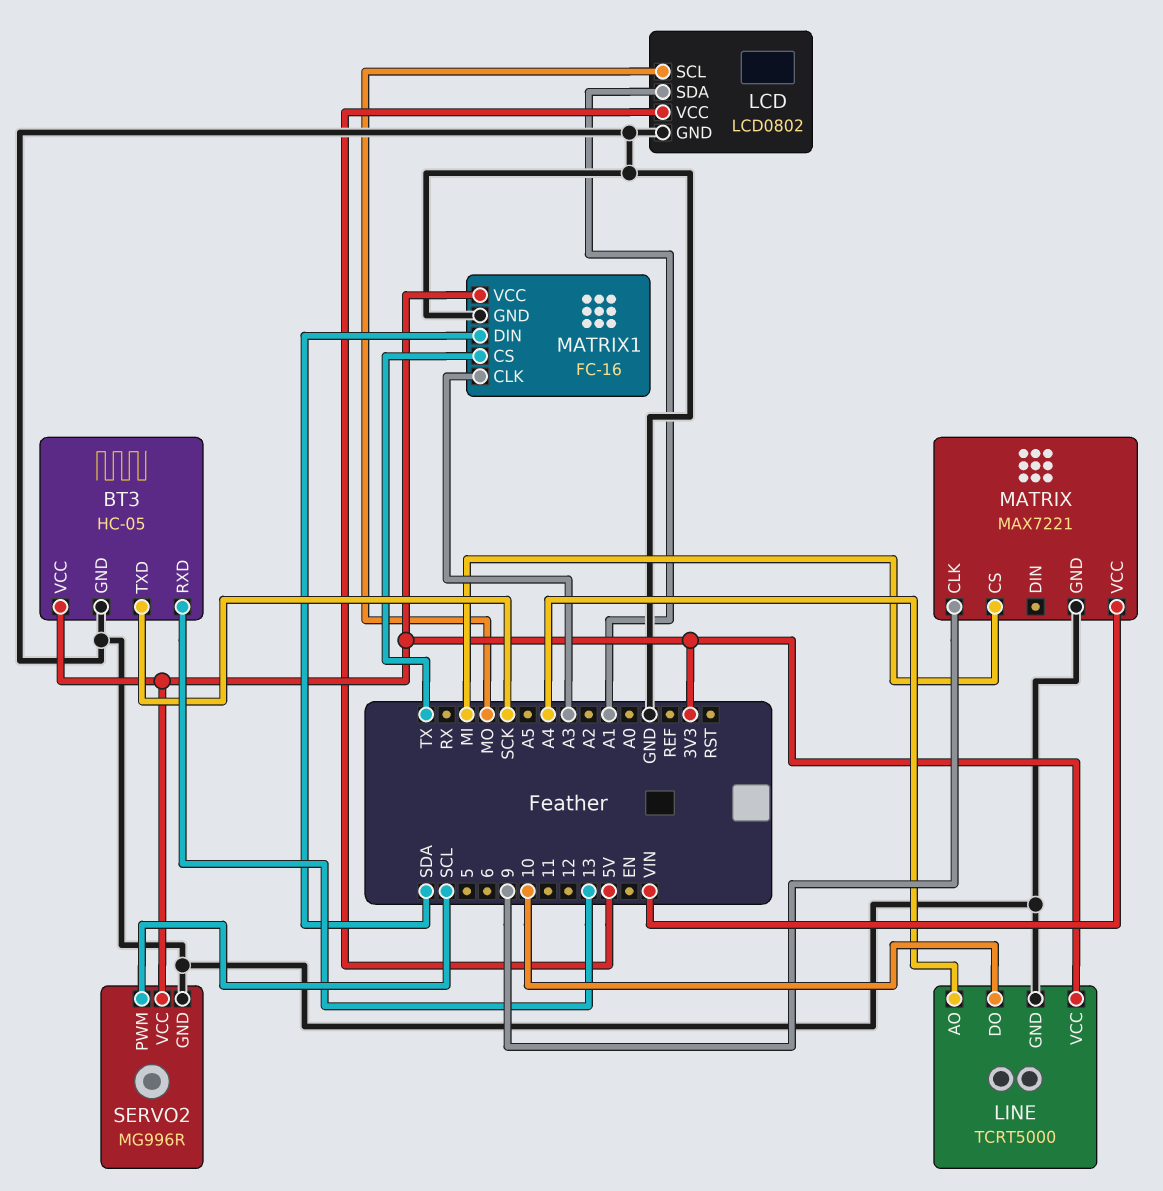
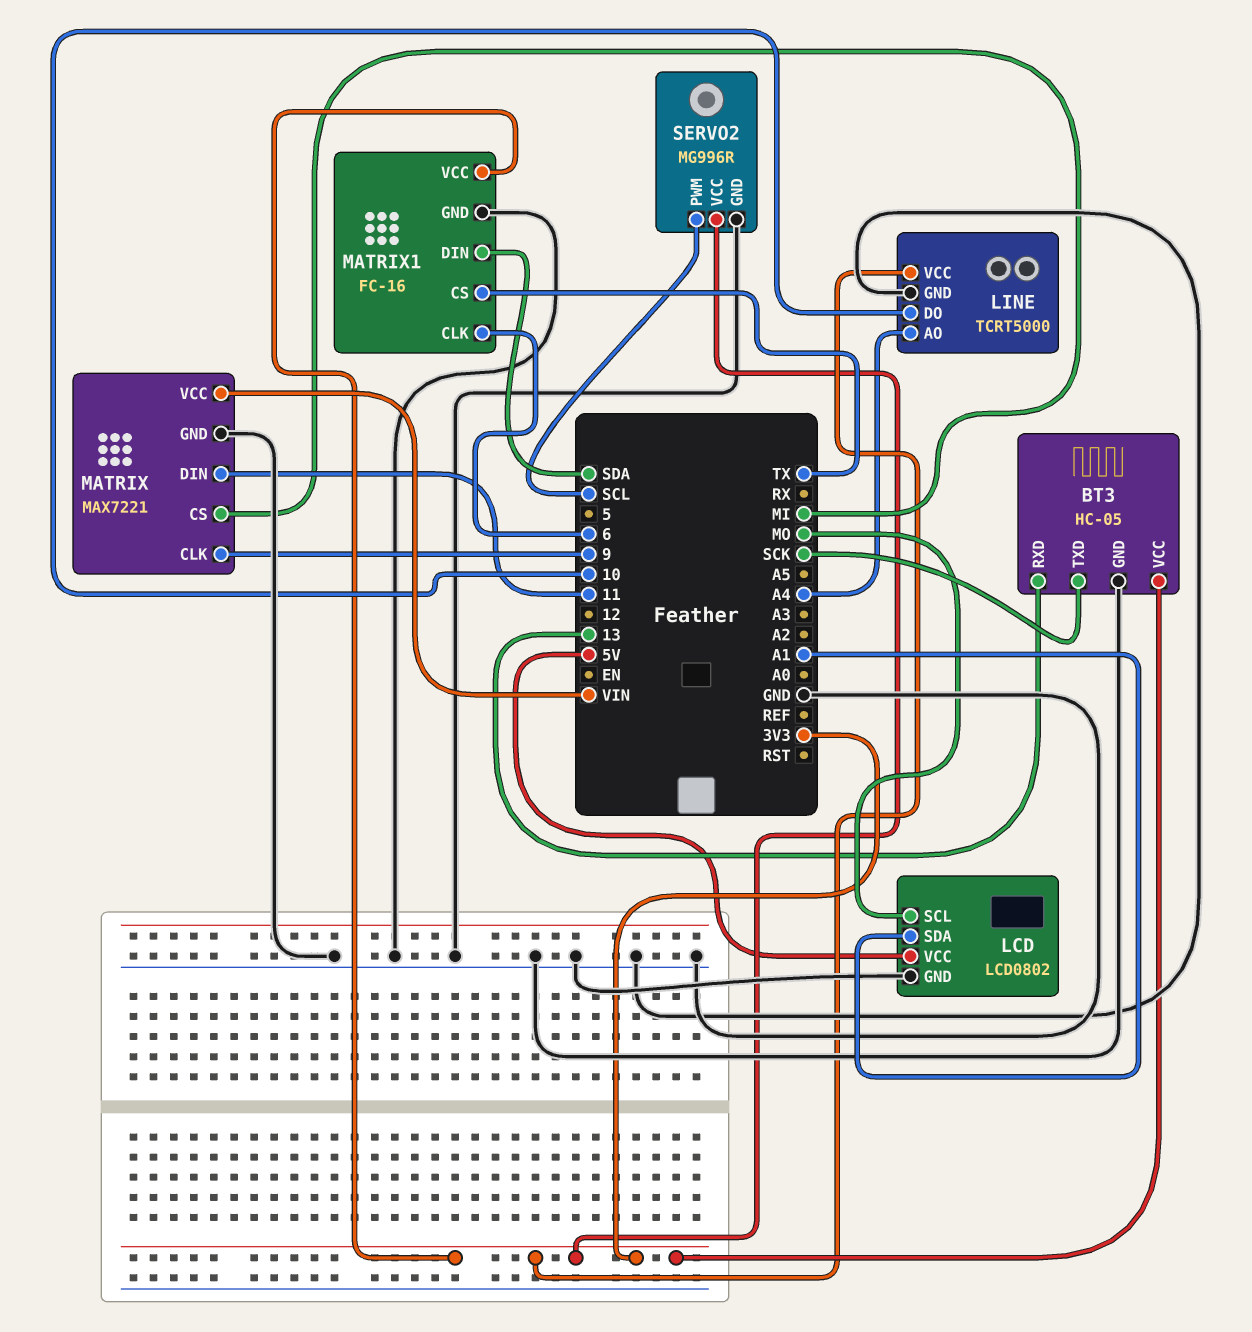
MATRIX pin DIN: none -> 11
MATRIX1 pin CLK: A3 -> 6

